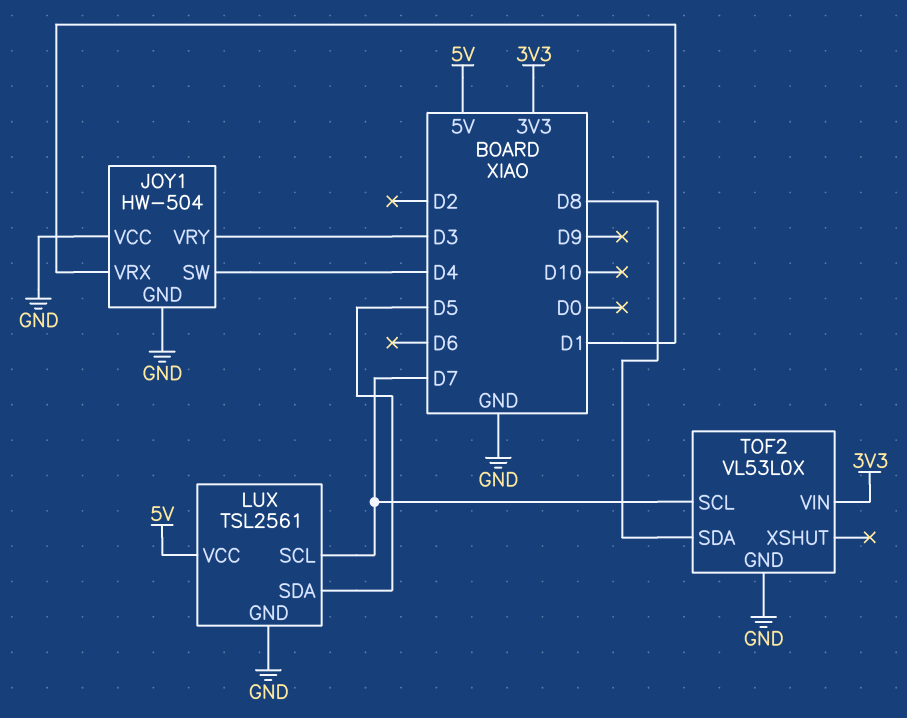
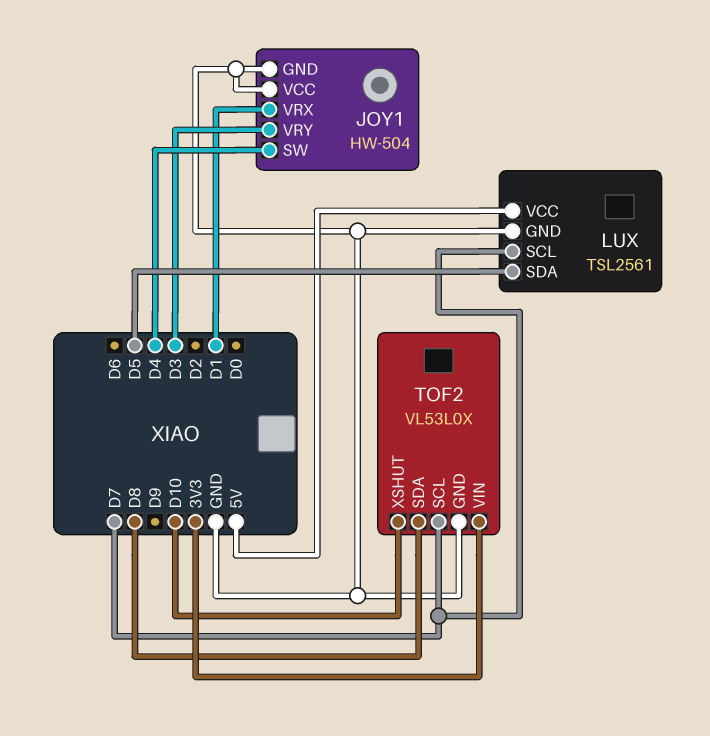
TOF2 pin XSHUT: none -> D10

